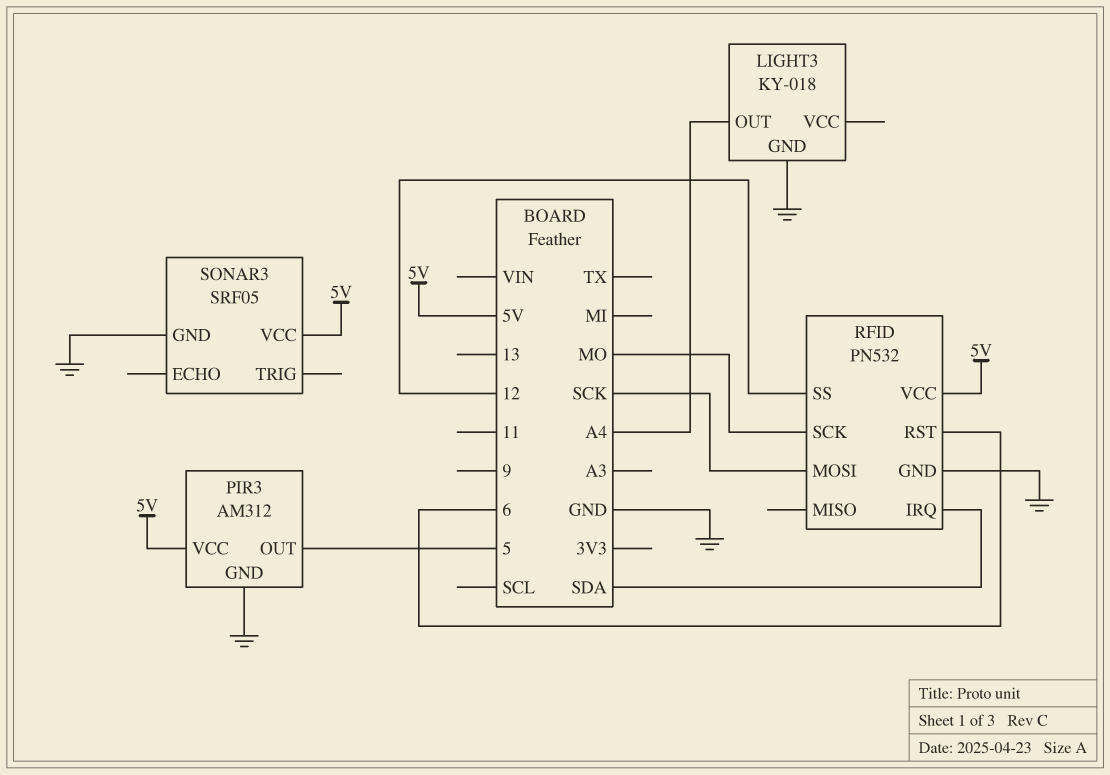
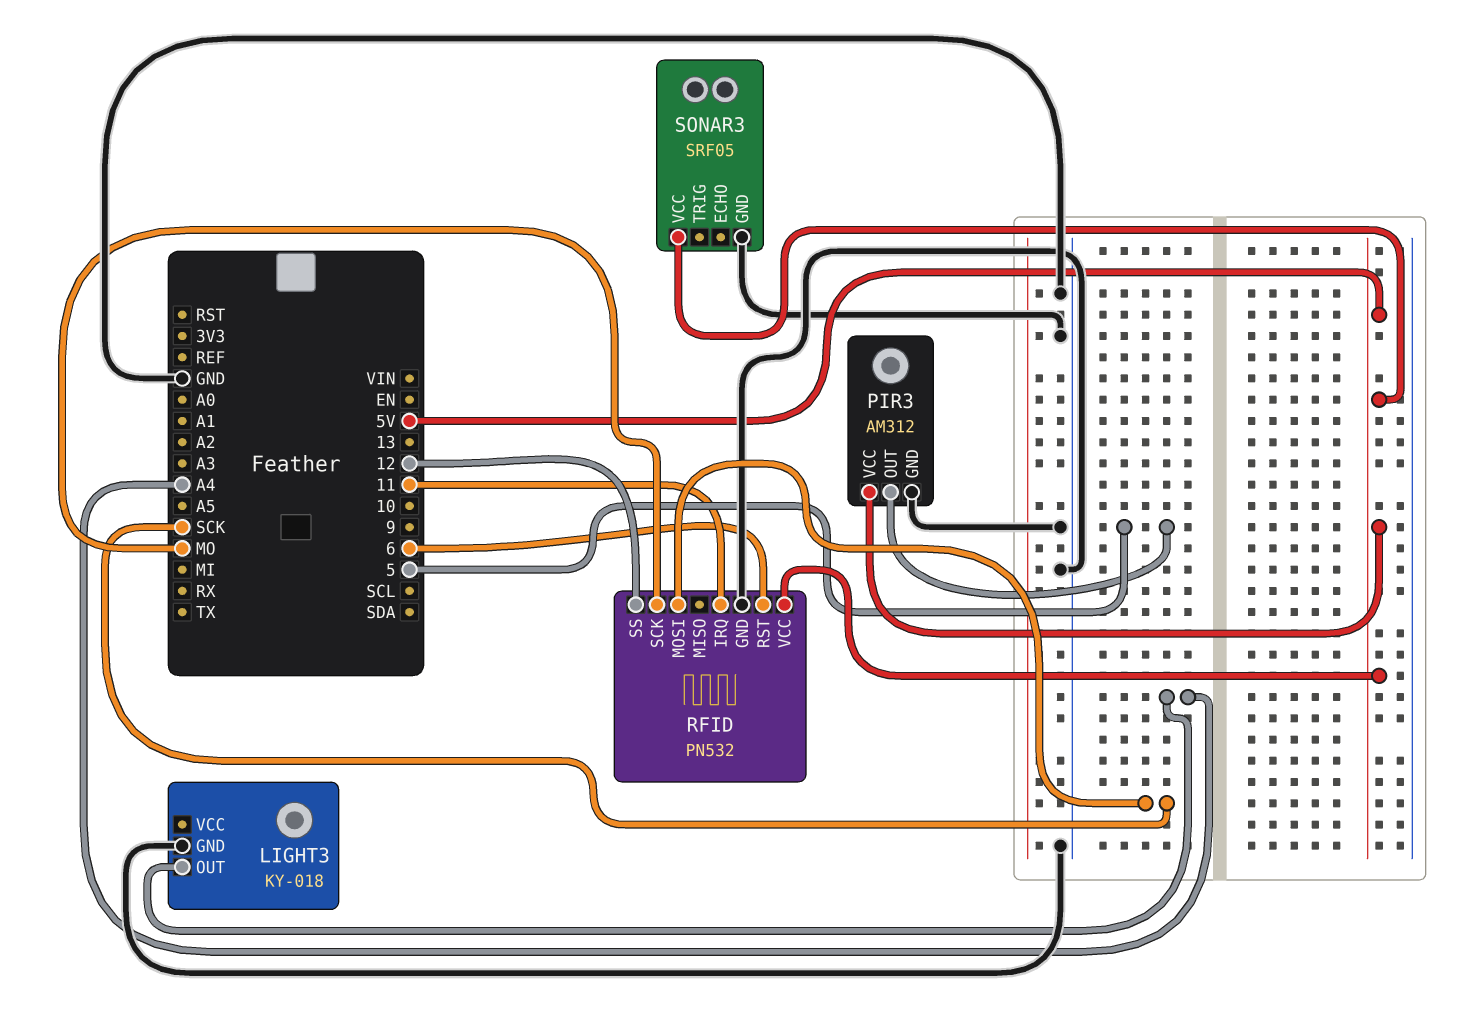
RFID pin IRQ: SDA -> 11

